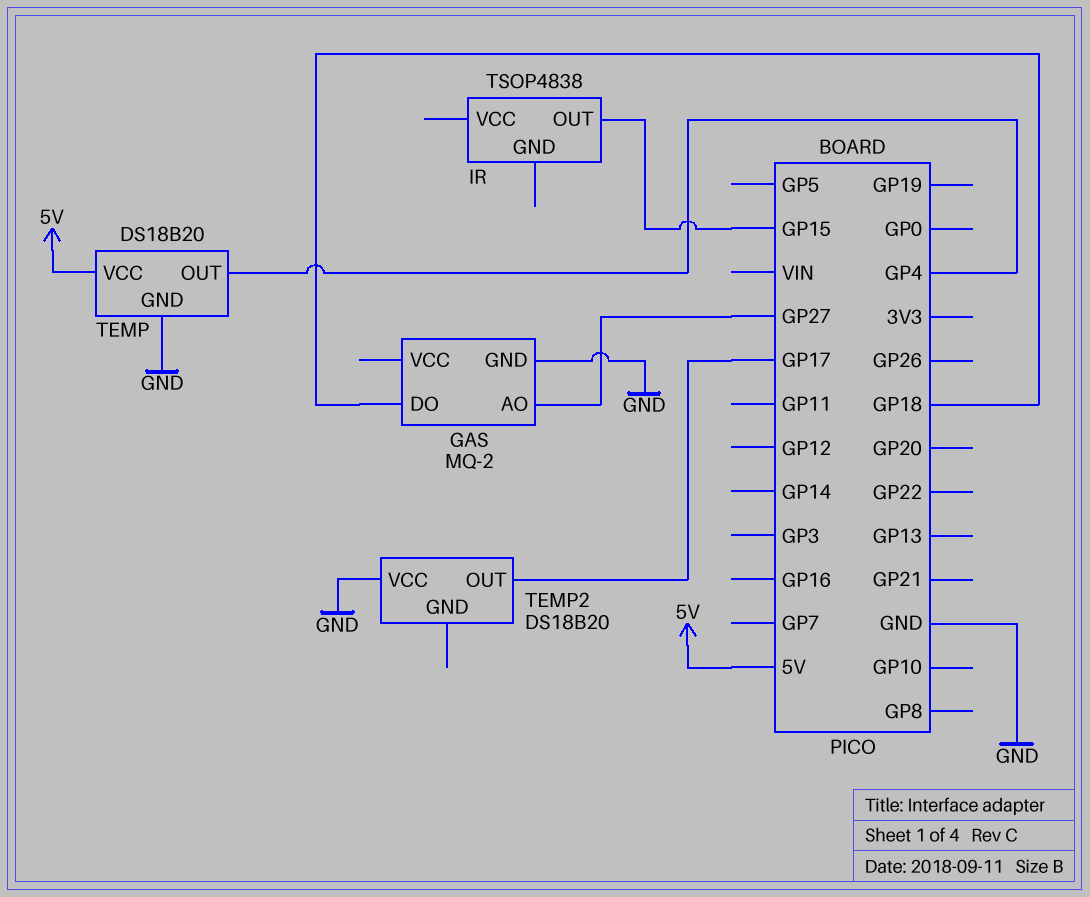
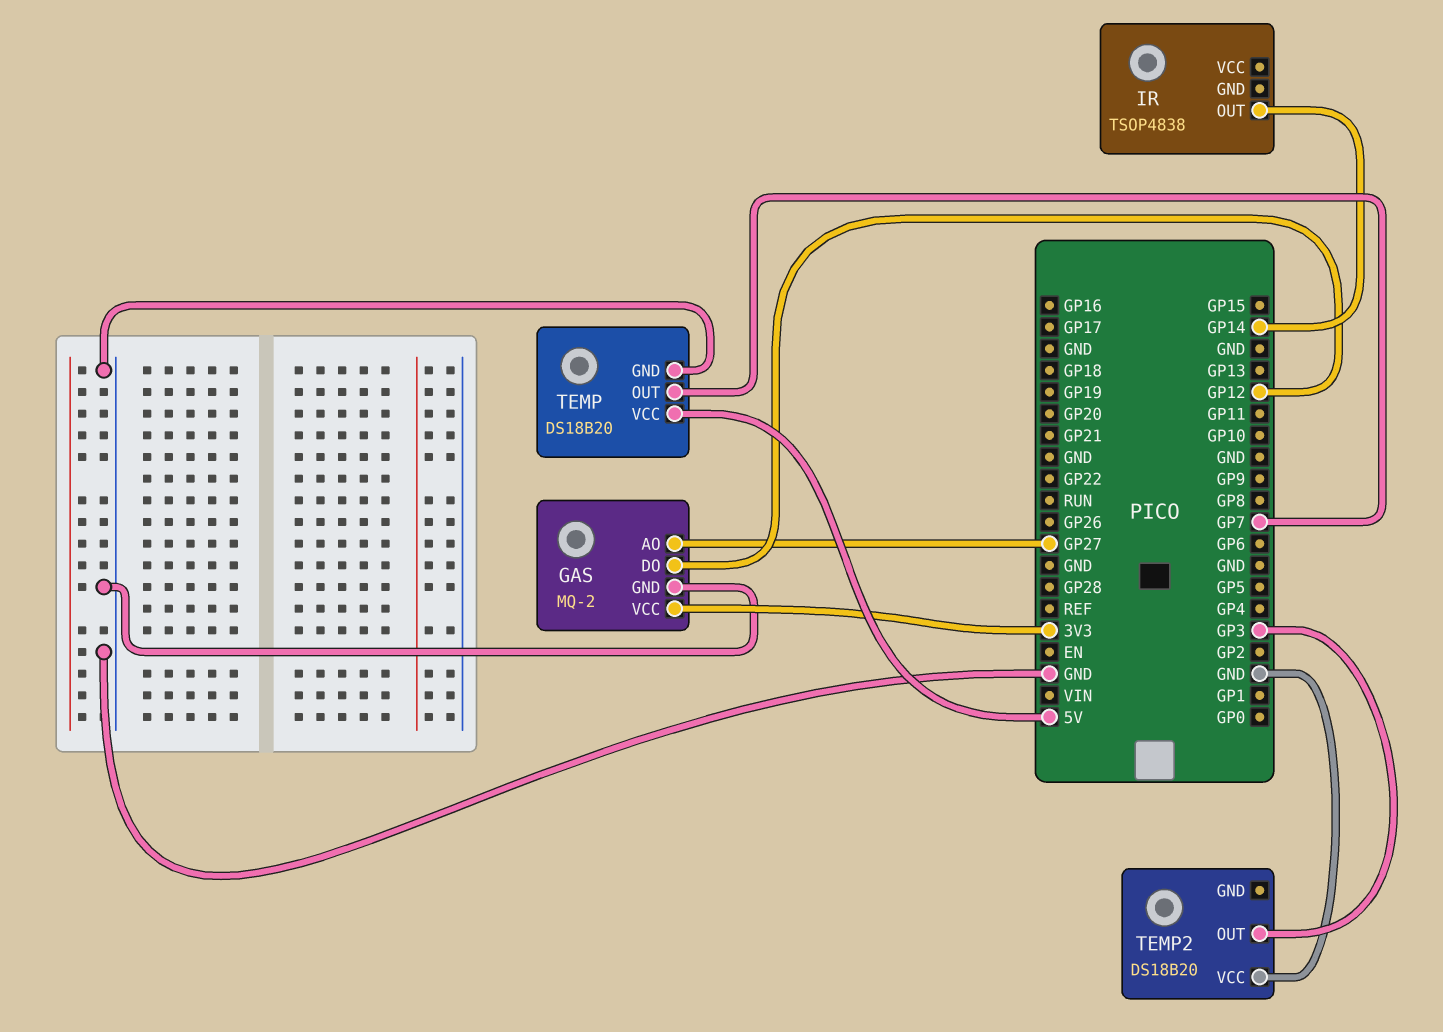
GAS pin DO: GP18 -> GP12
GAS pin VCC: none -> 3V3
IR pin OUT: GP15 -> GP14
TEMP pin OUT: GP4 -> GP7
TEMP2 pin OUT: GP17 -> GP3

